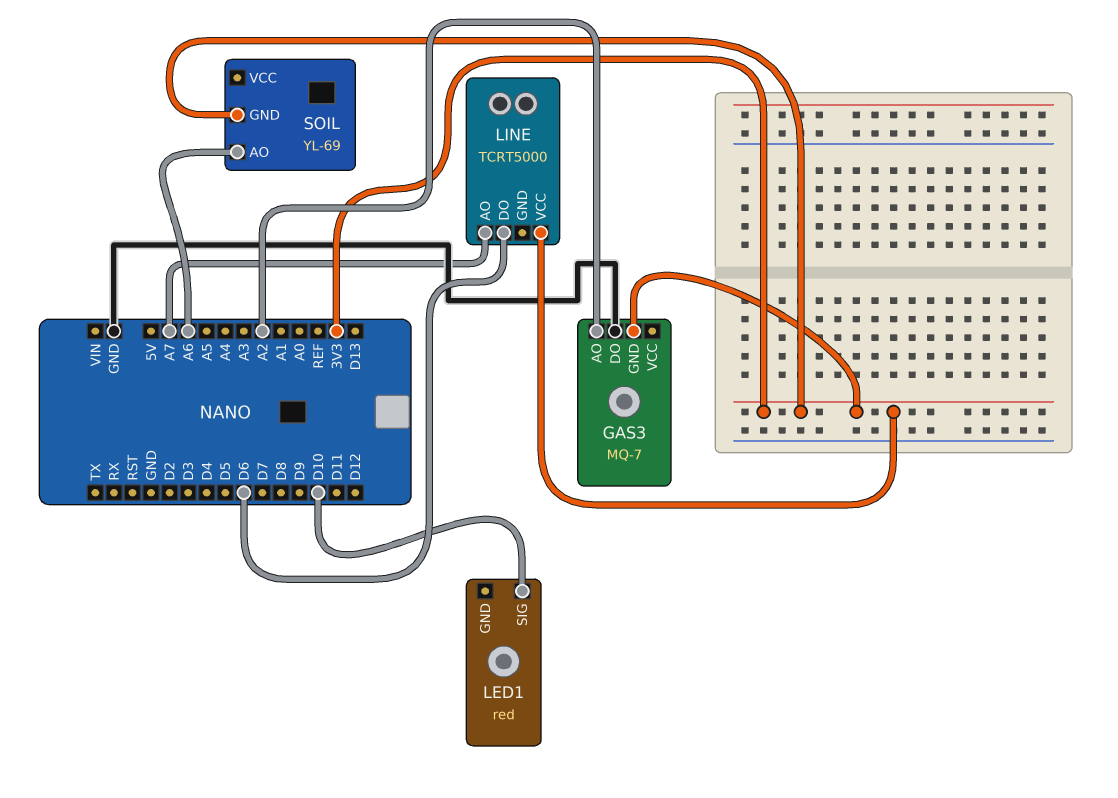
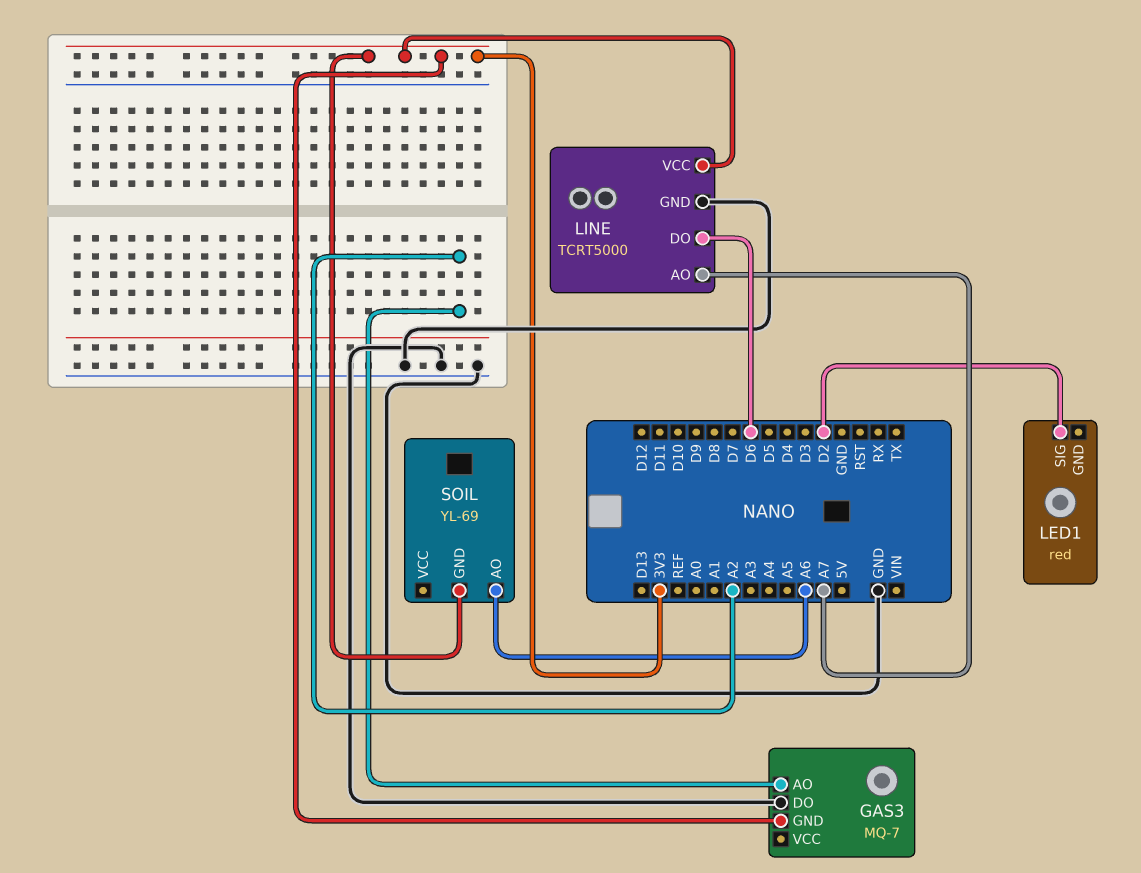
LED1 pin SIG: D10 -> D2
LINE pin GND: none -> GND

